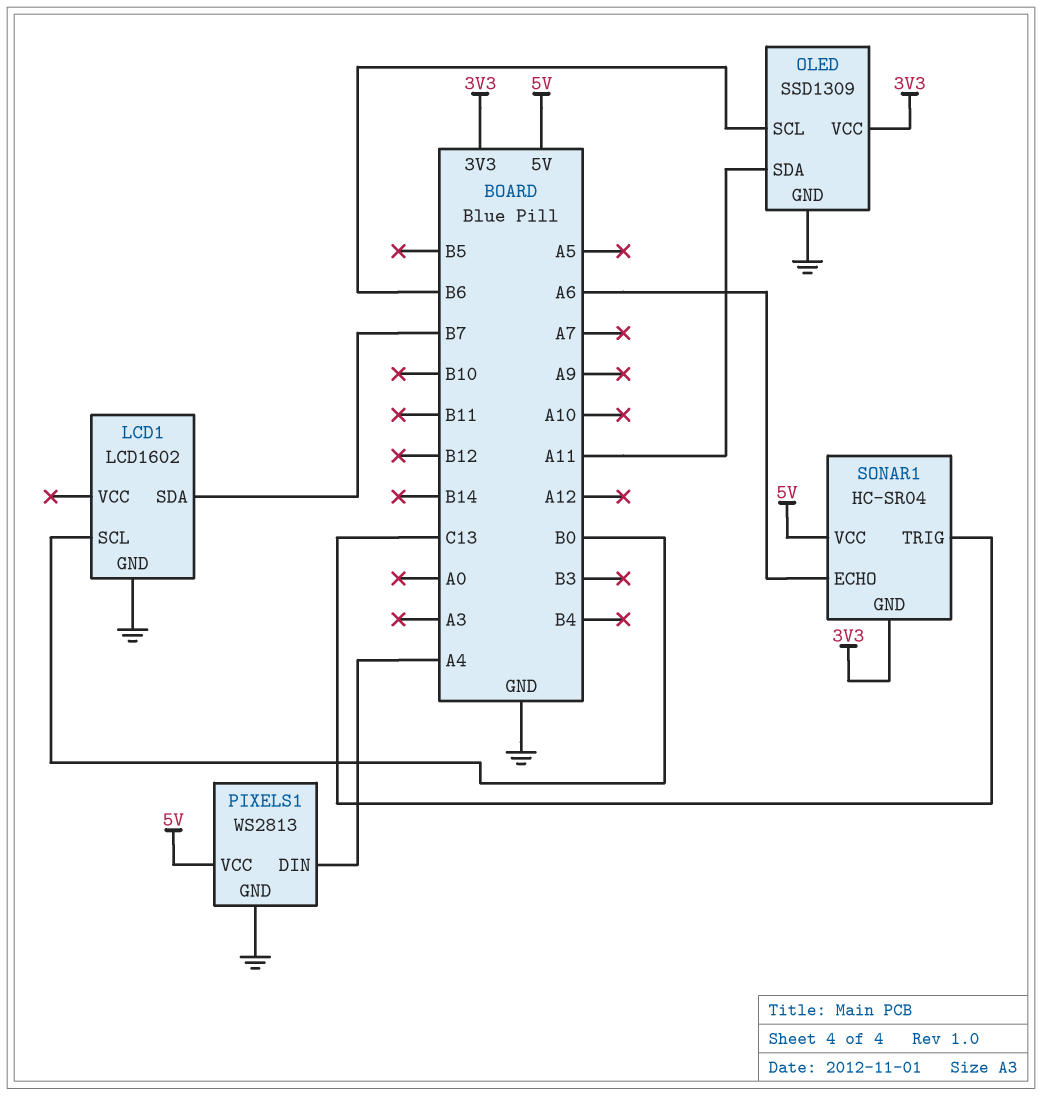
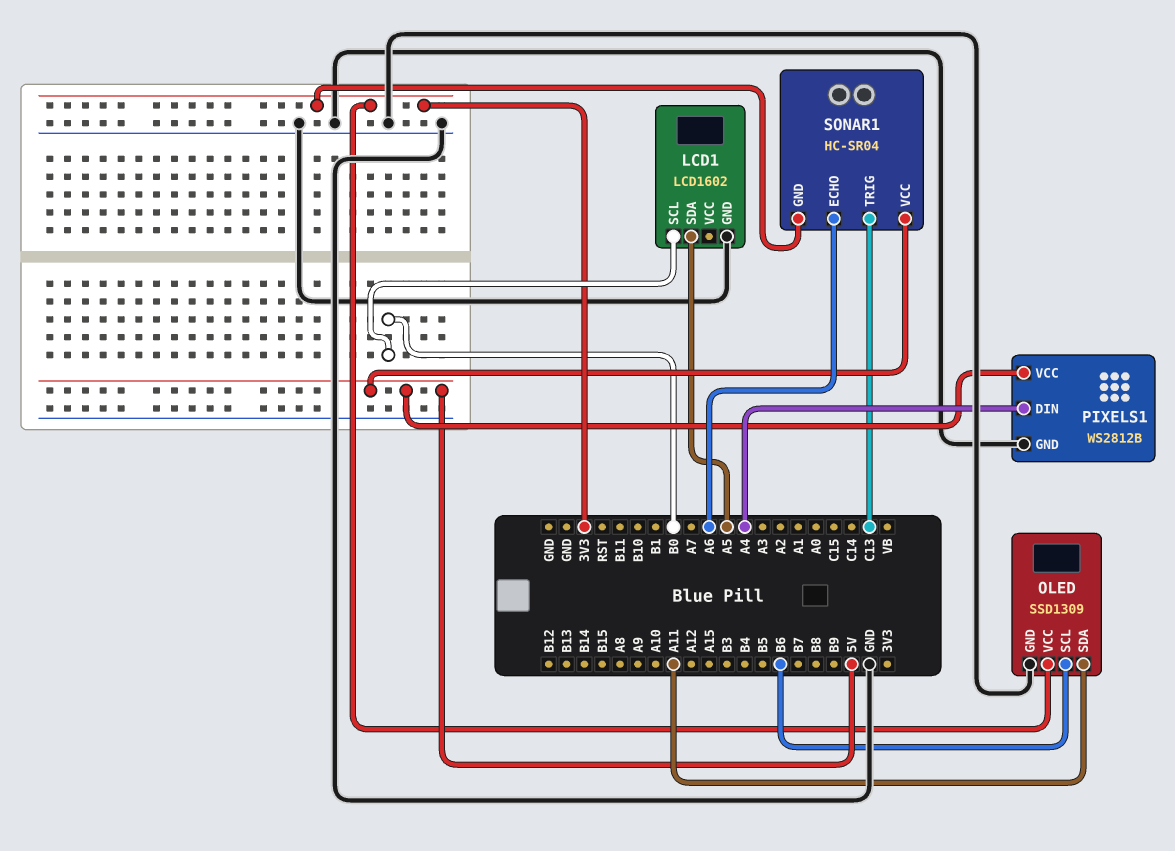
LCD1 pin SDA: B7 -> A5
PIXELS1: WS2813 -> WS2812B

